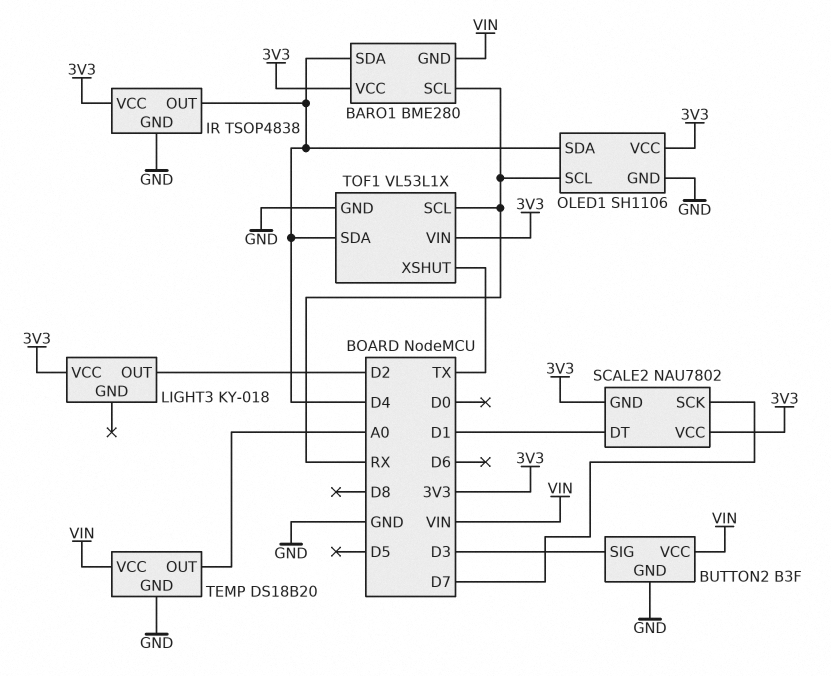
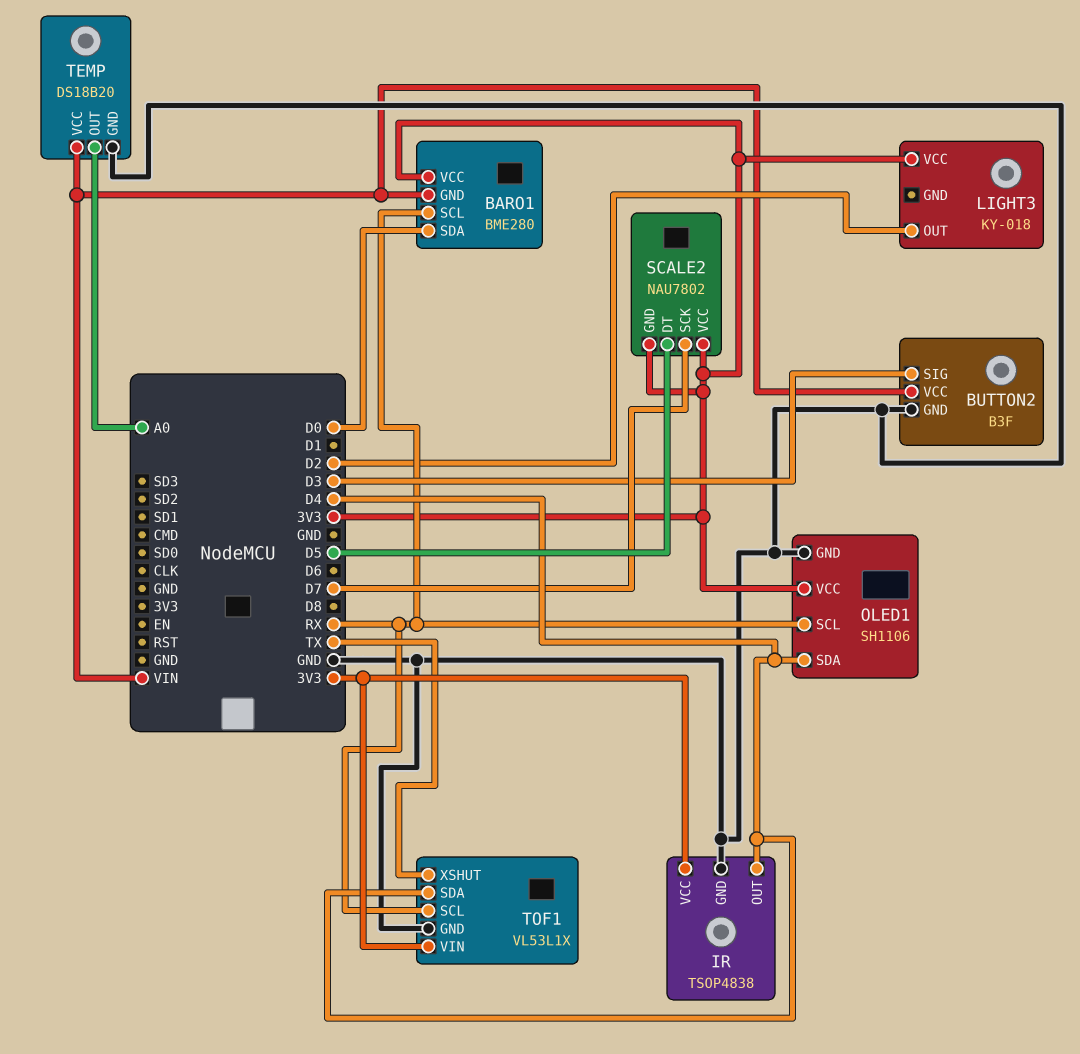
BARO1 pin SDA: D4 -> D0
SCALE2 pin DT: D1 -> D5

